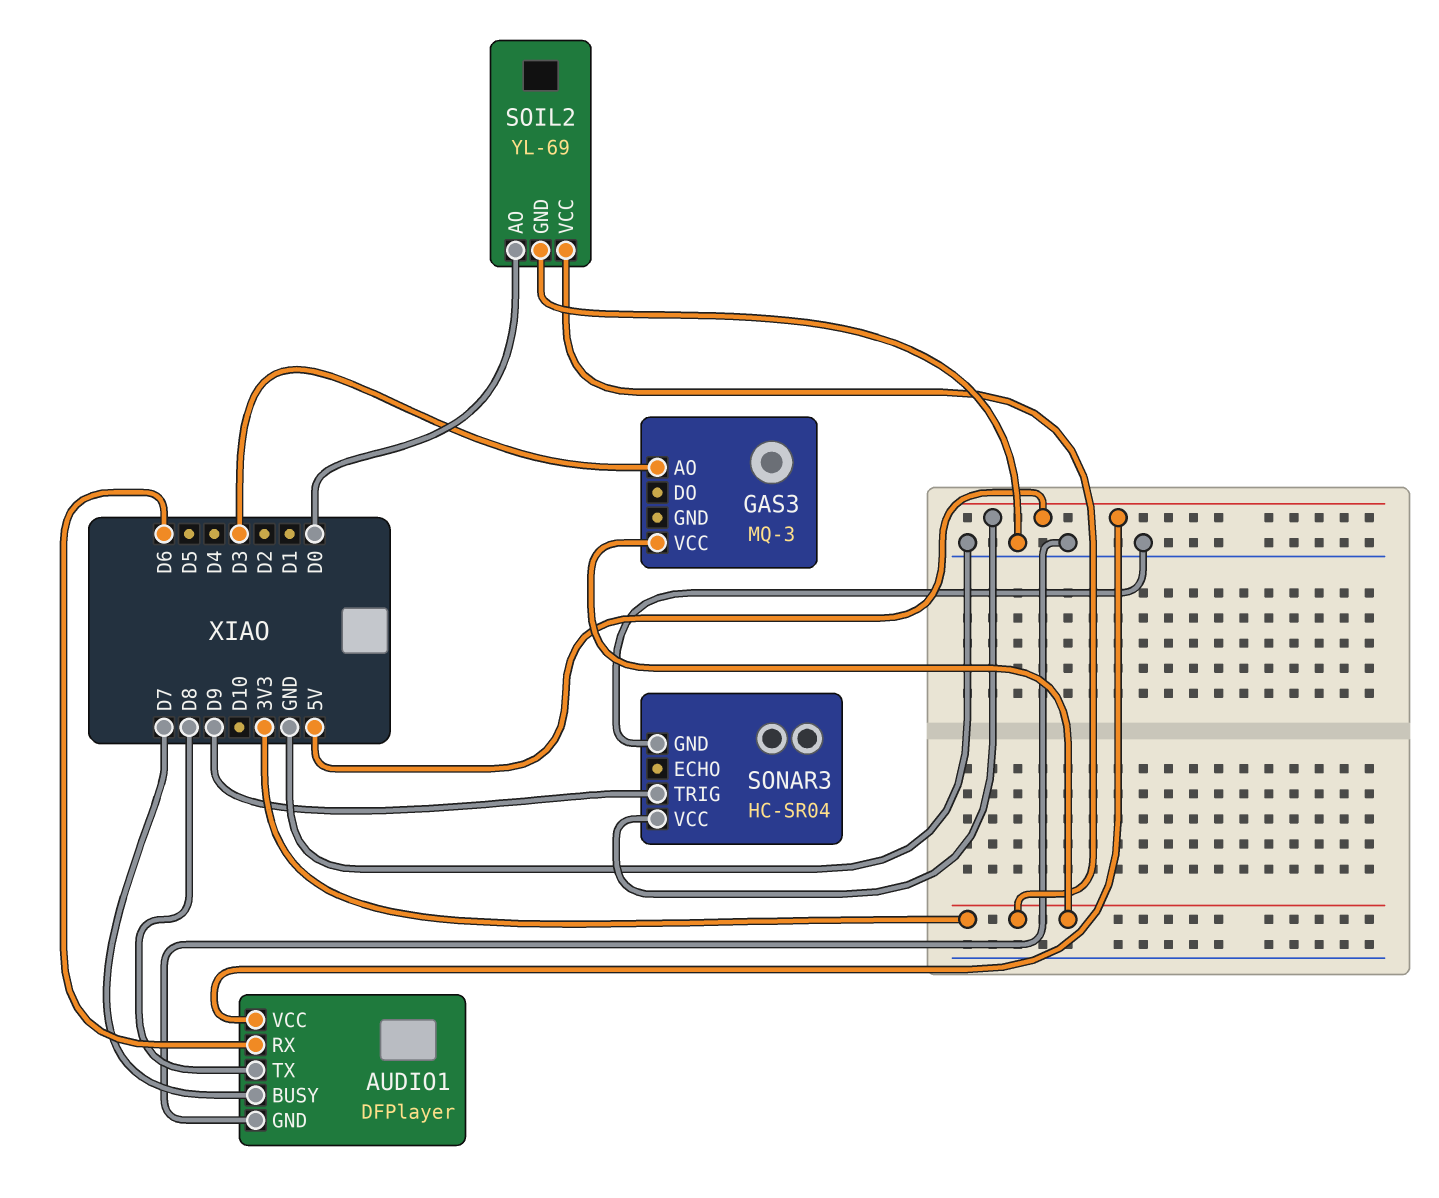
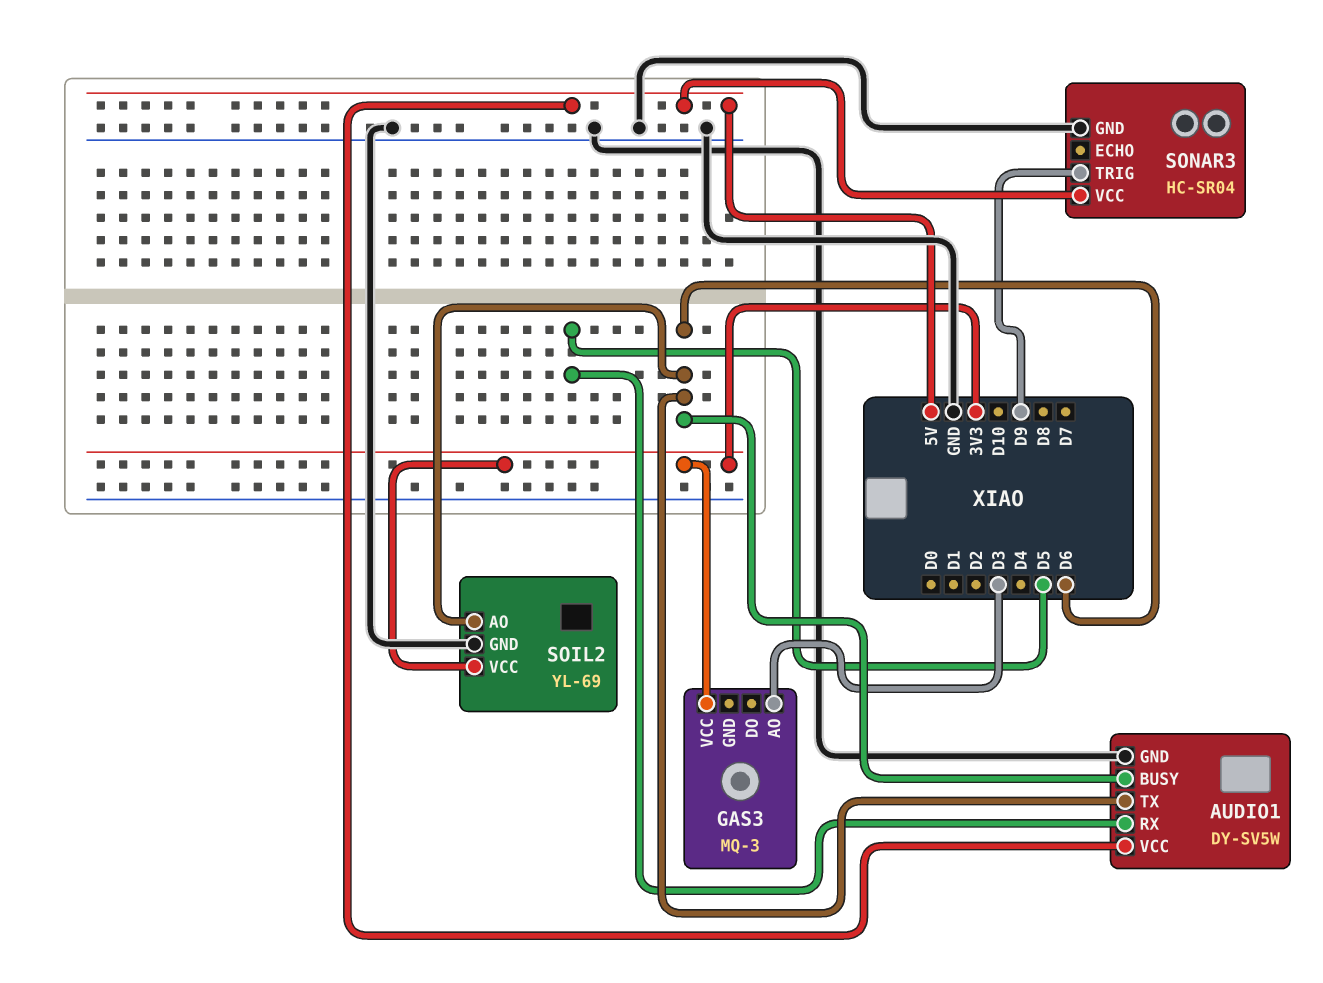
AUDIO1: DFPlayer -> DY-SV5W
AUDIO1 pin BUSY: D7 -> D6
AUDIO1 pin RX: D6 -> D5
AUDIO1 pin TX: D8 -> D6
SOIL2 pin AO: D0 -> D6

